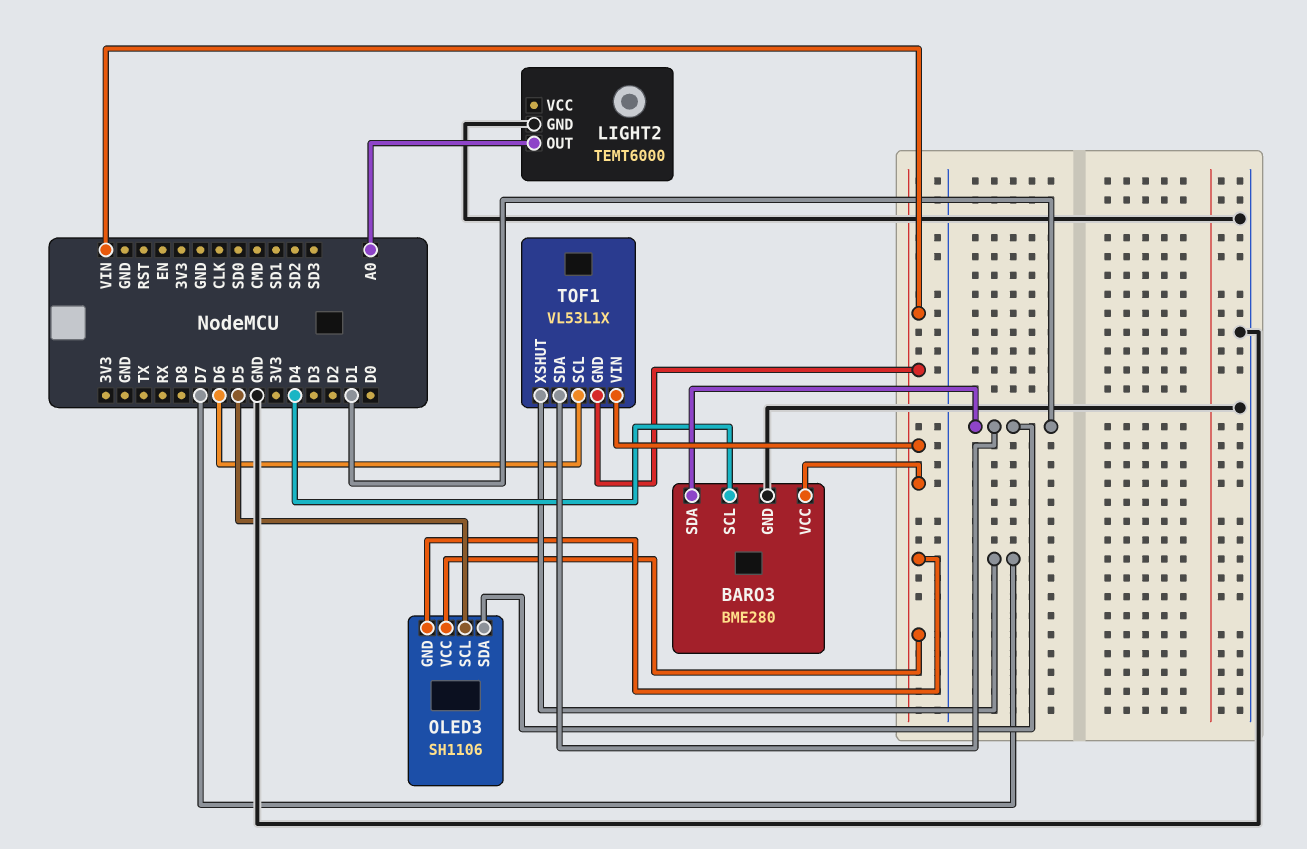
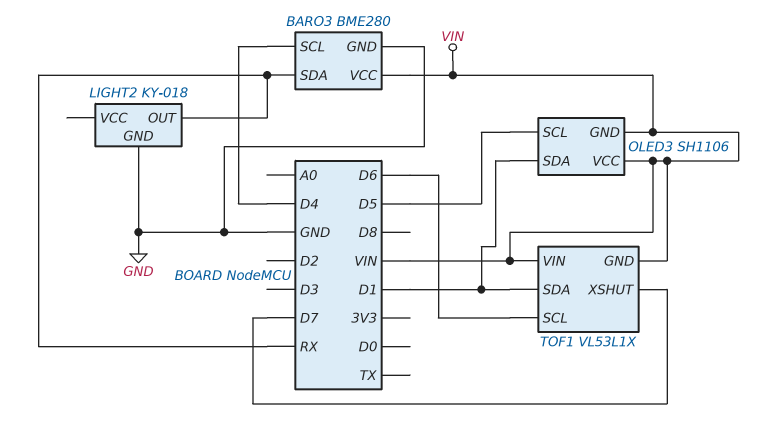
BARO3 pin SDA: D1 -> RX
LIGHT2: TEMT6000 -> KY-018
LIGHT2 pin OUT: A0 -> RX

